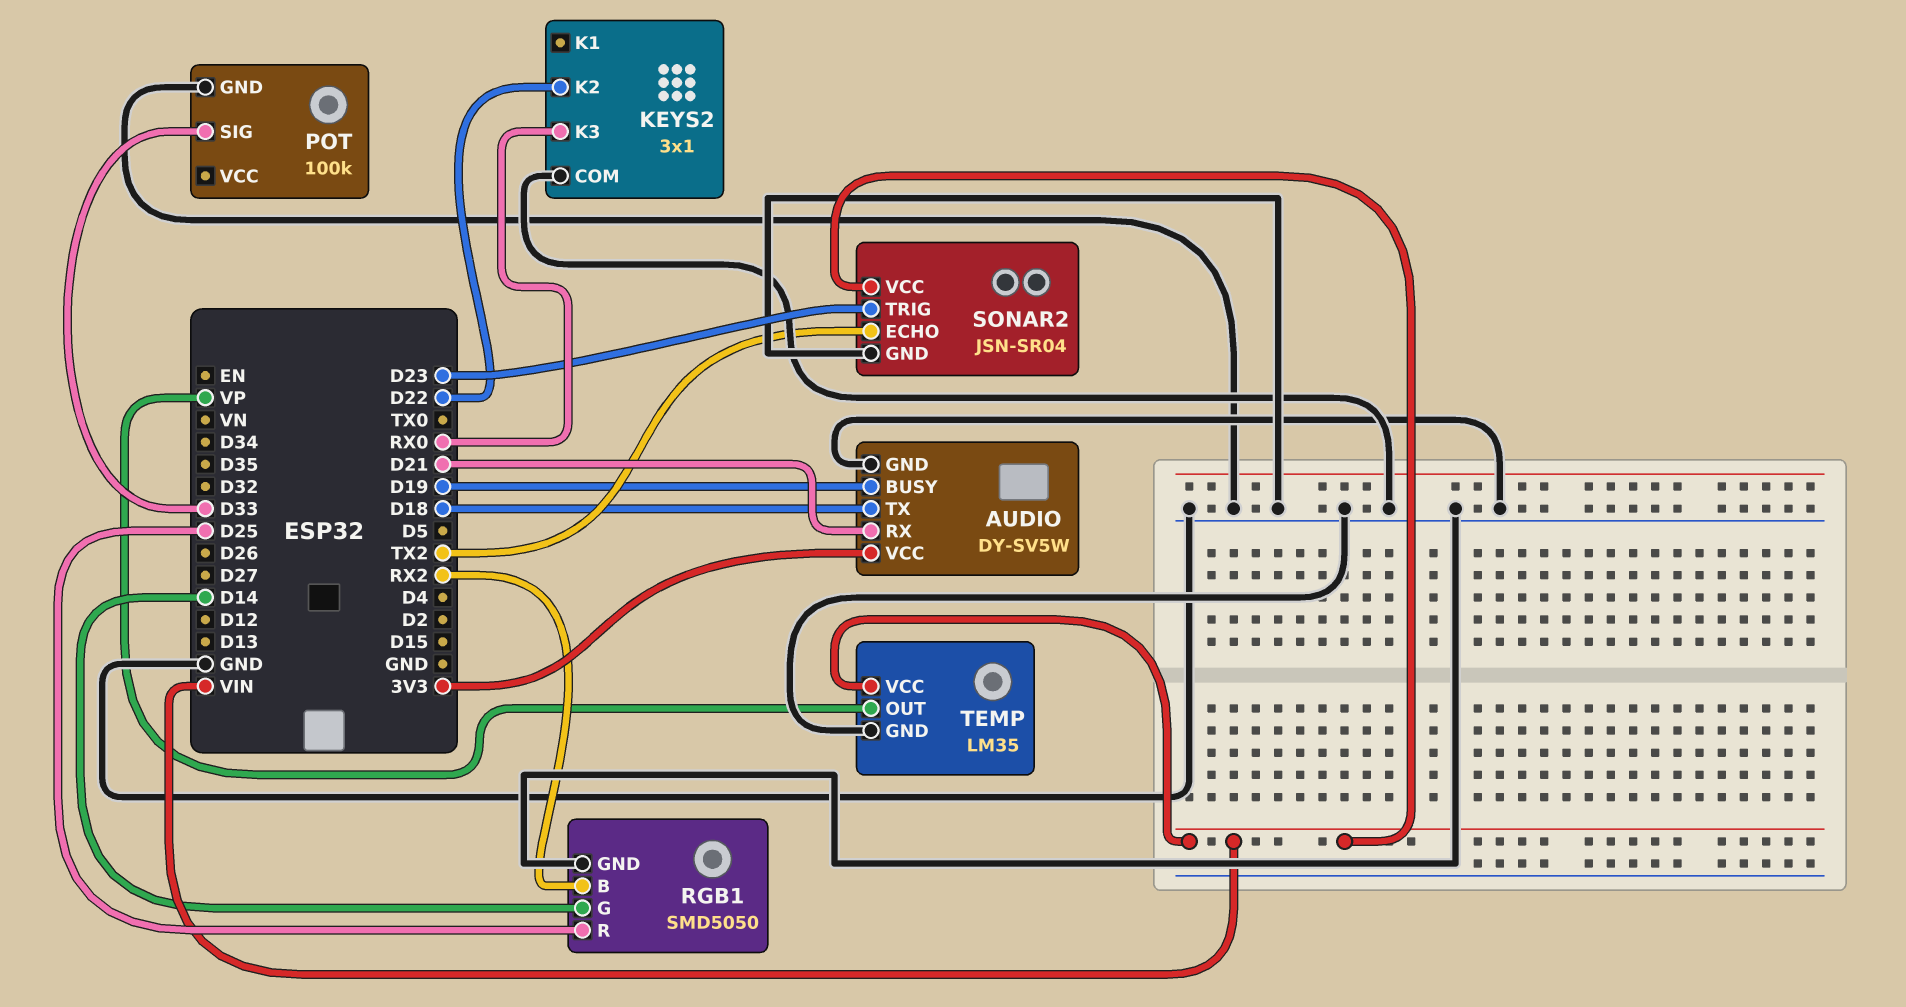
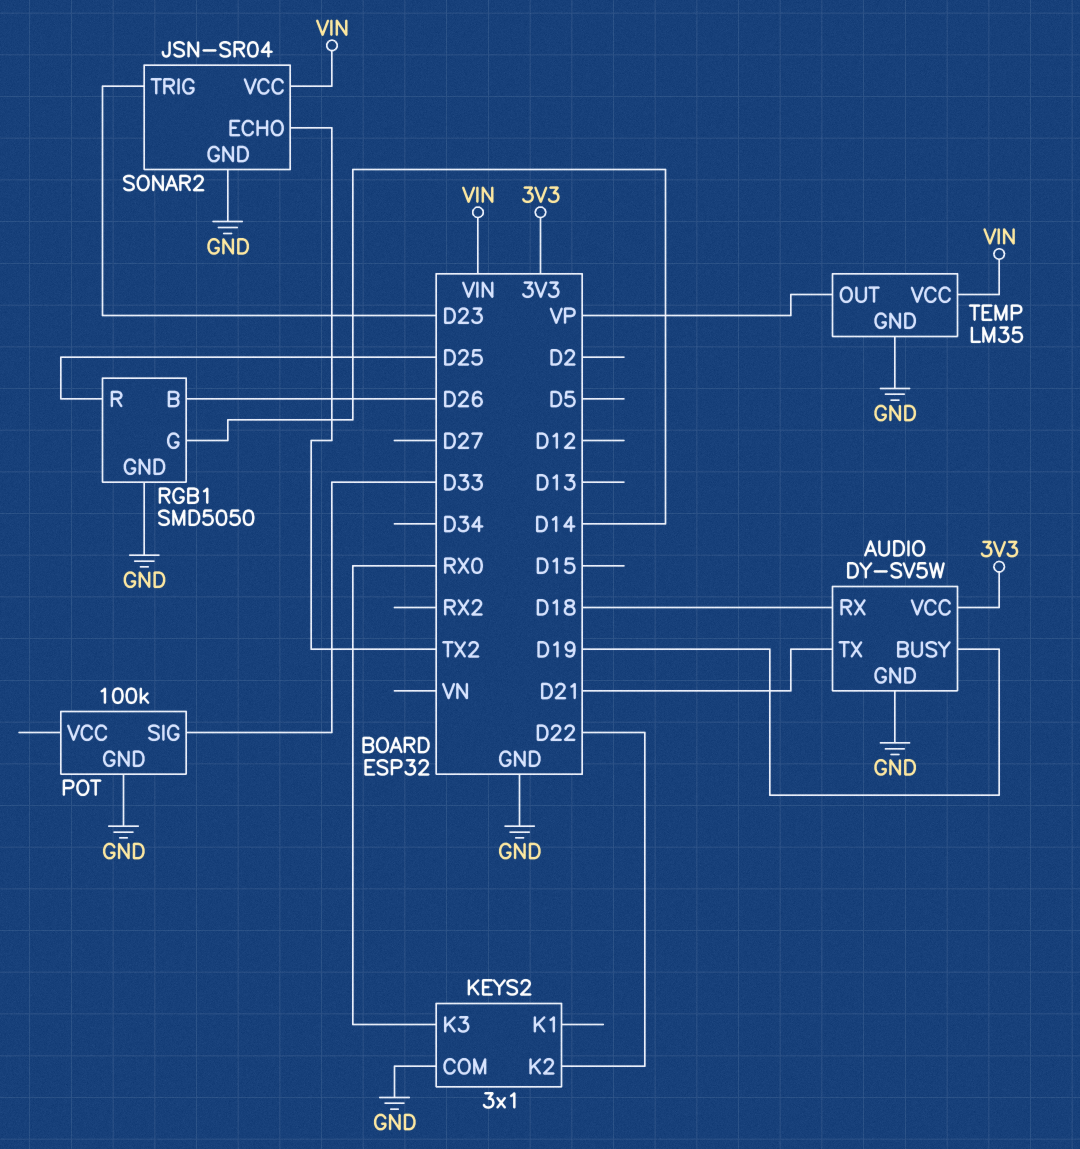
AUDIO pin RX: D21 -> D18
AUDIO pin TX: D18 -> D21
RGB1 pin B: RX2 -> D26

